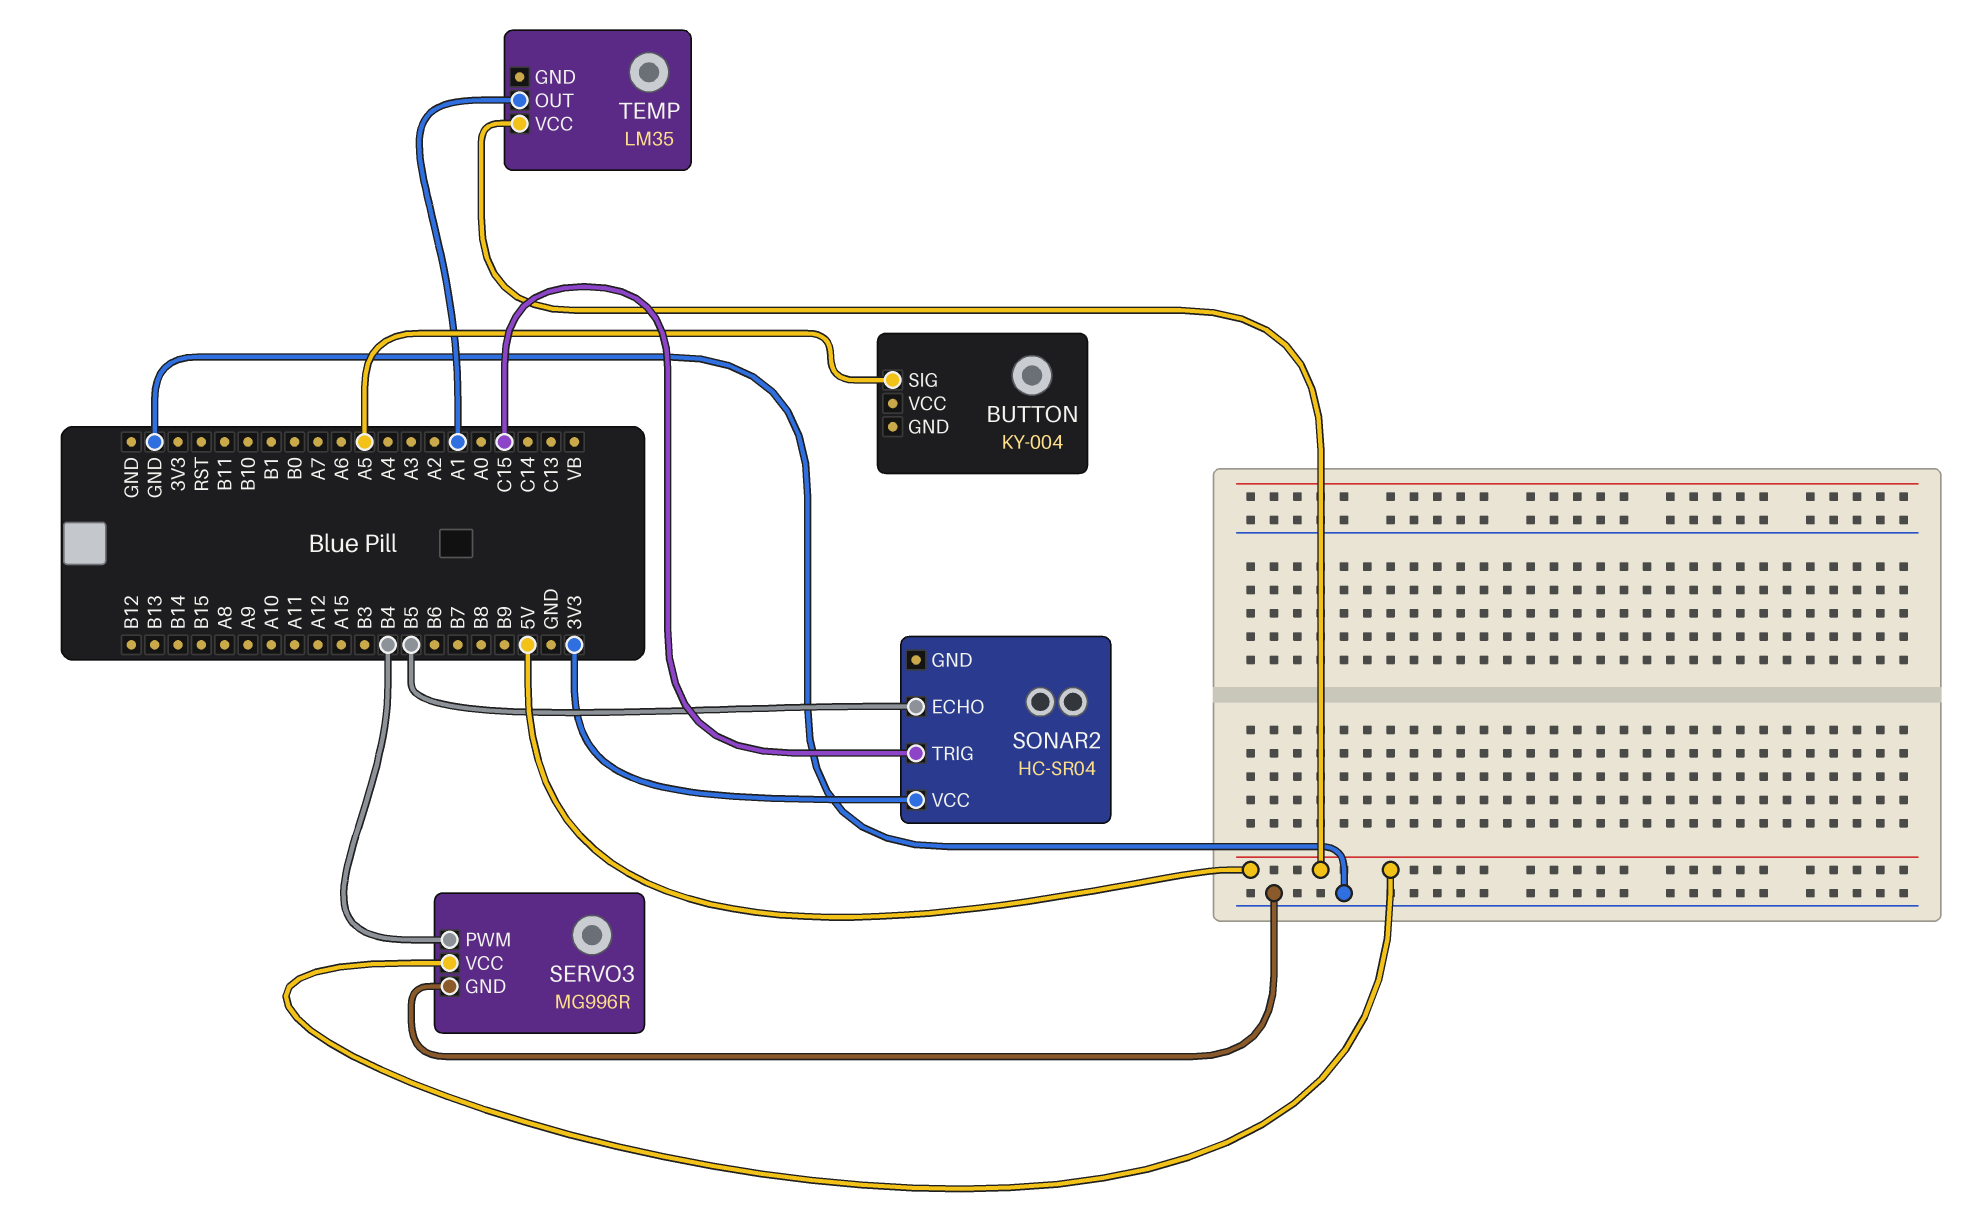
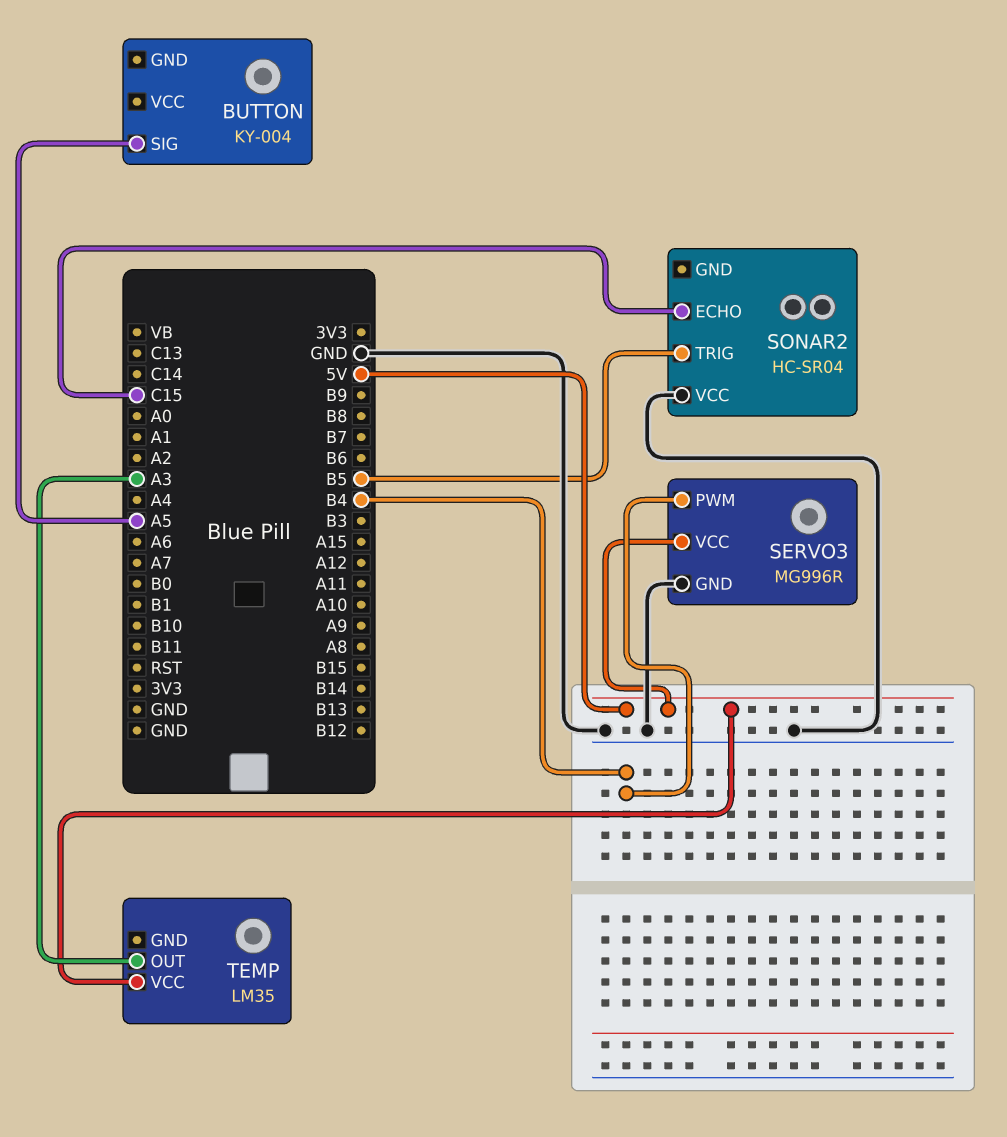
SONAR2 pin ECHO: B5 -> C15
SONAR2 pin TRIG: C15 -> B5
SONAR2 pin VCC: 3V3 -> GND
TEMP pin OUT: A1 -> A3

